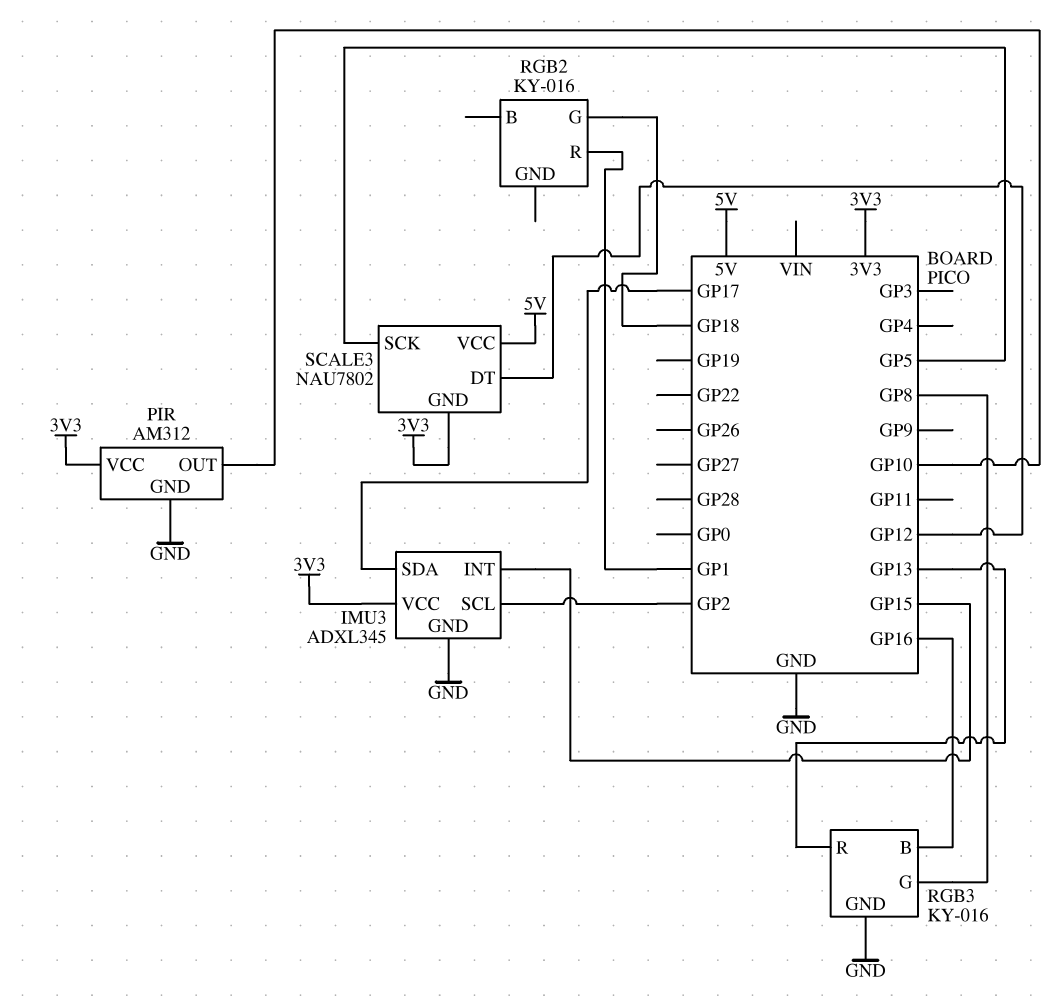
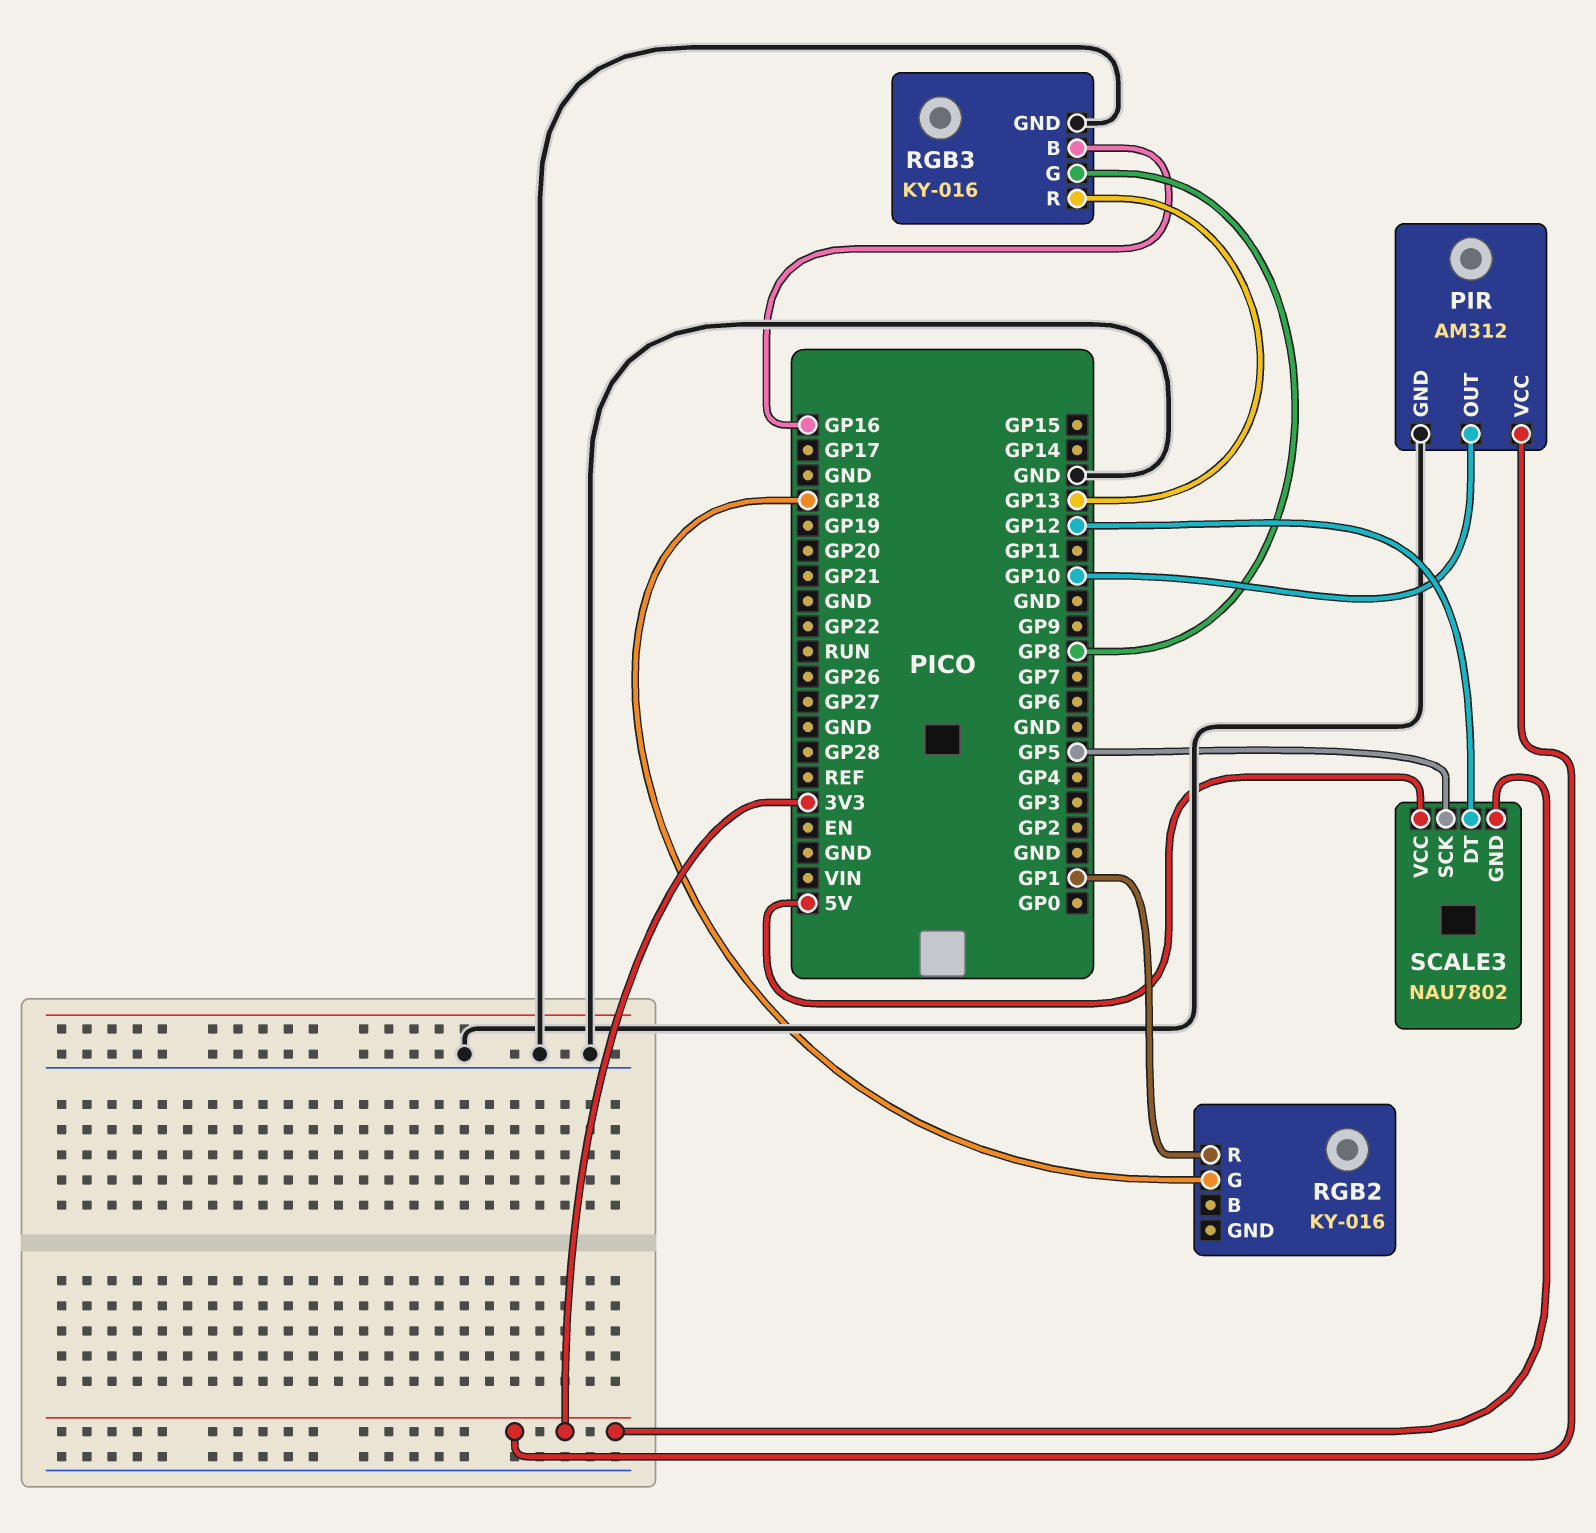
IMU3: ADXL345 -> none
IMU3 pin GND: GND -> none
IMU3 pin INT: GP15 -> none
IMU3 pin SCL: GP2 -> none
IMU3 pin SDA: GP17 -> none
IMU3 pin VCC: 3V3 -> none

